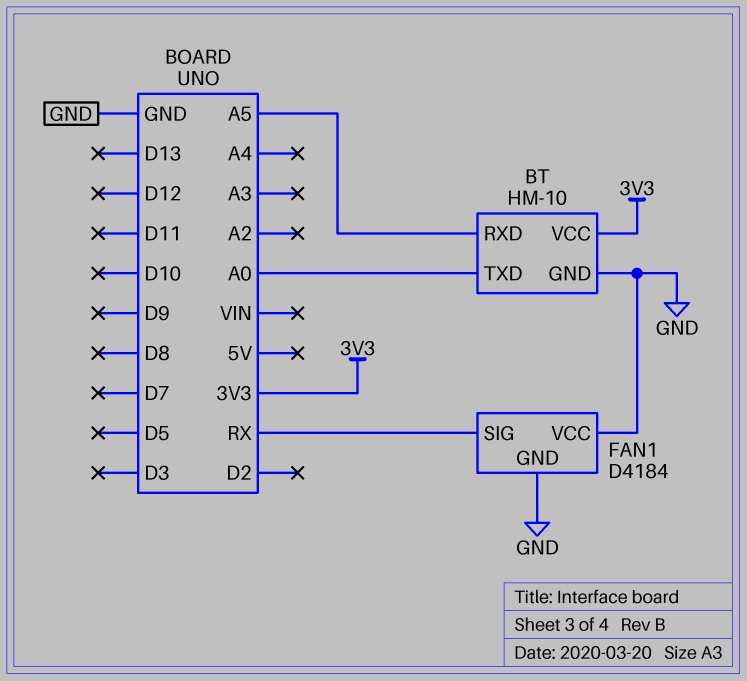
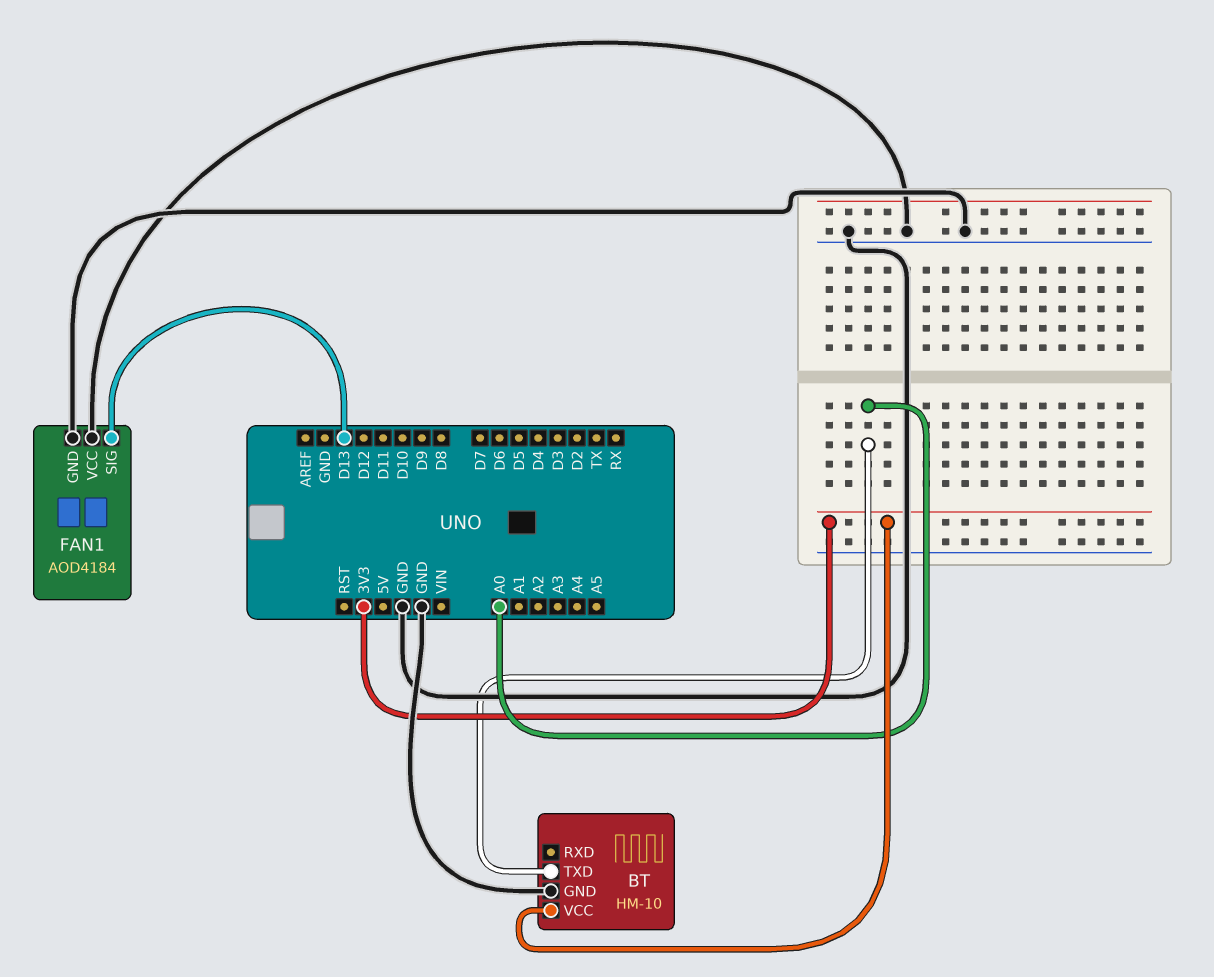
BT pin RXD: A5 -> none
FAN1: D4184 -> AOD4184
FAN1 pin SIG: RX -> D13

